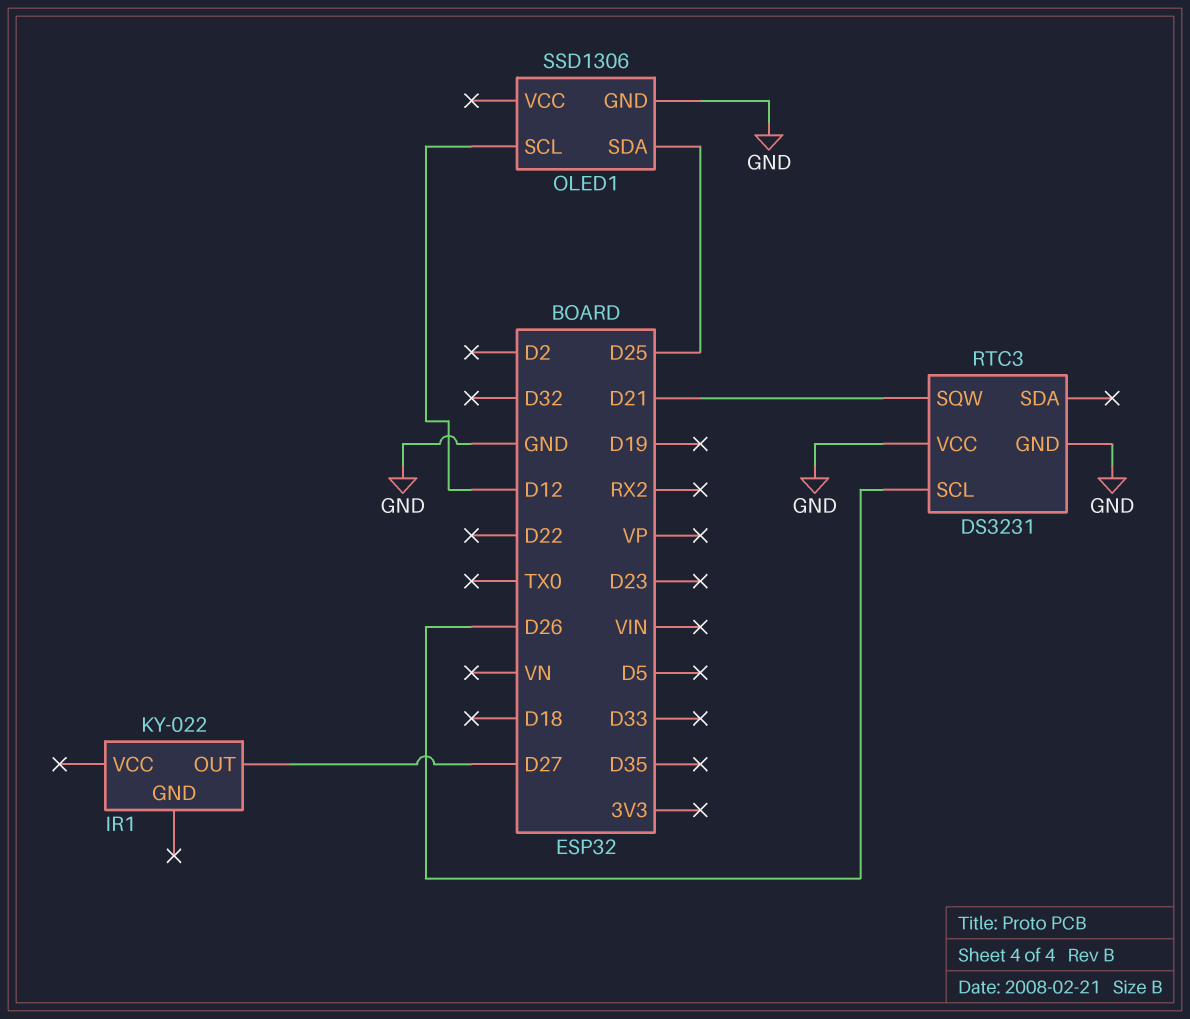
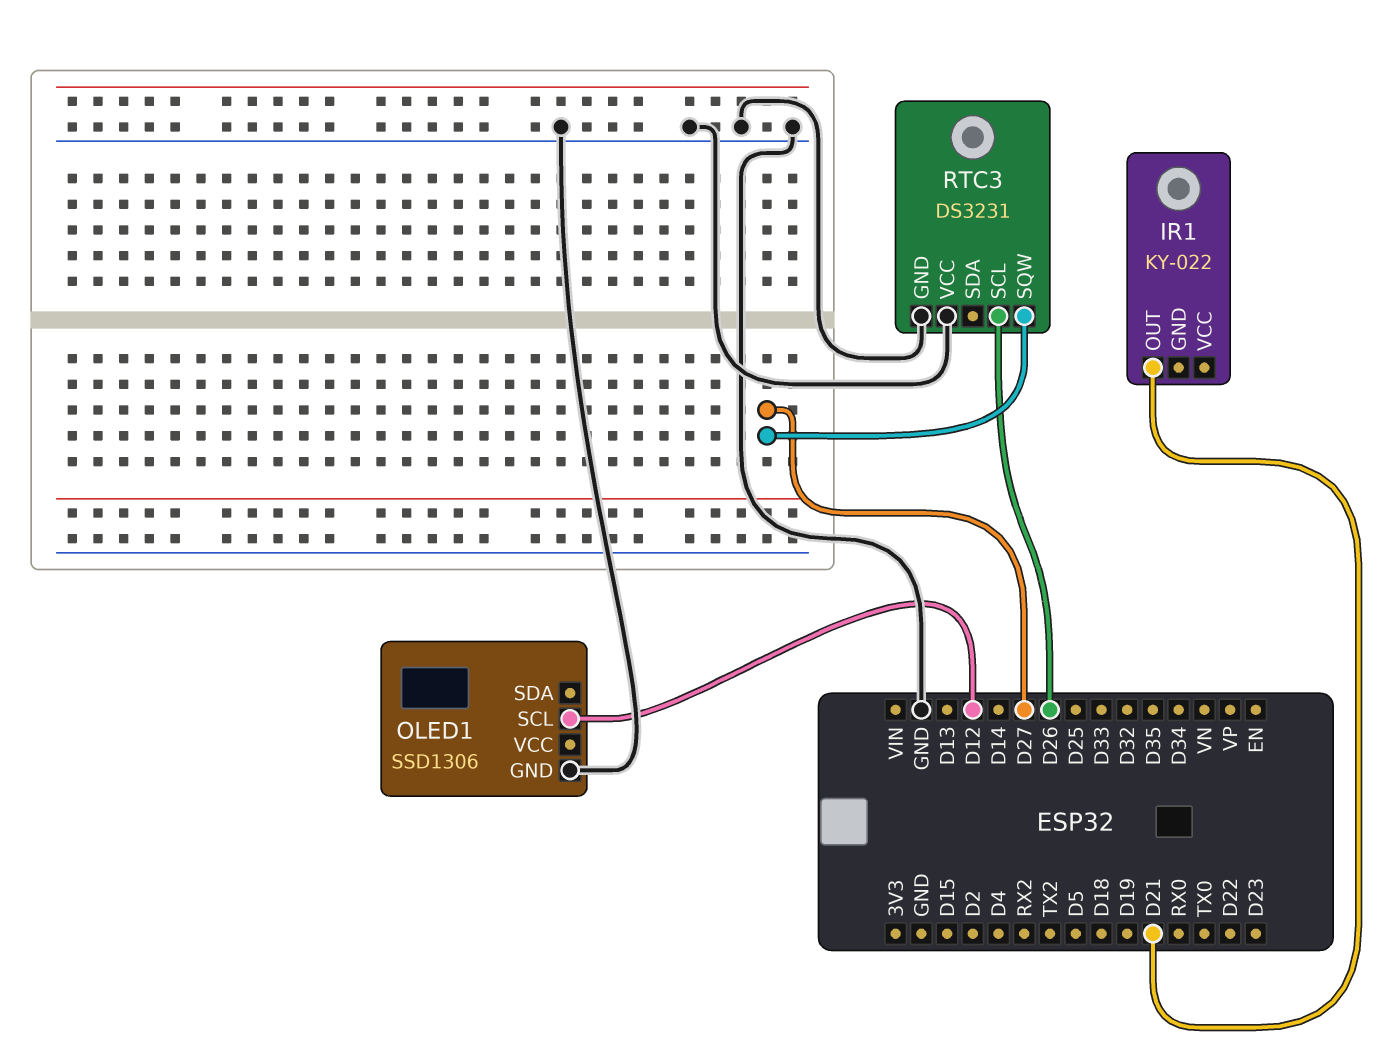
IR1 pin OUT: D27 -> D21
OLED1 pin SDA: D25 -> none
RTC3 pin SQW: D21 -> D27

